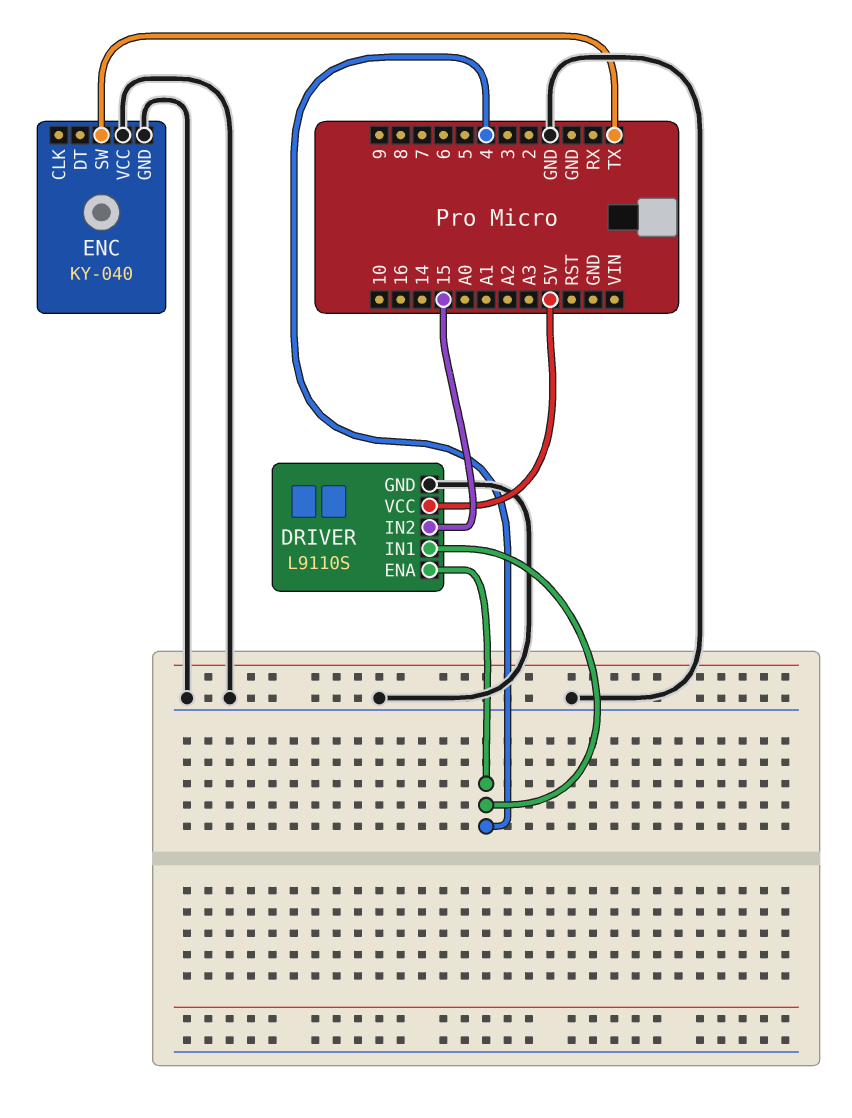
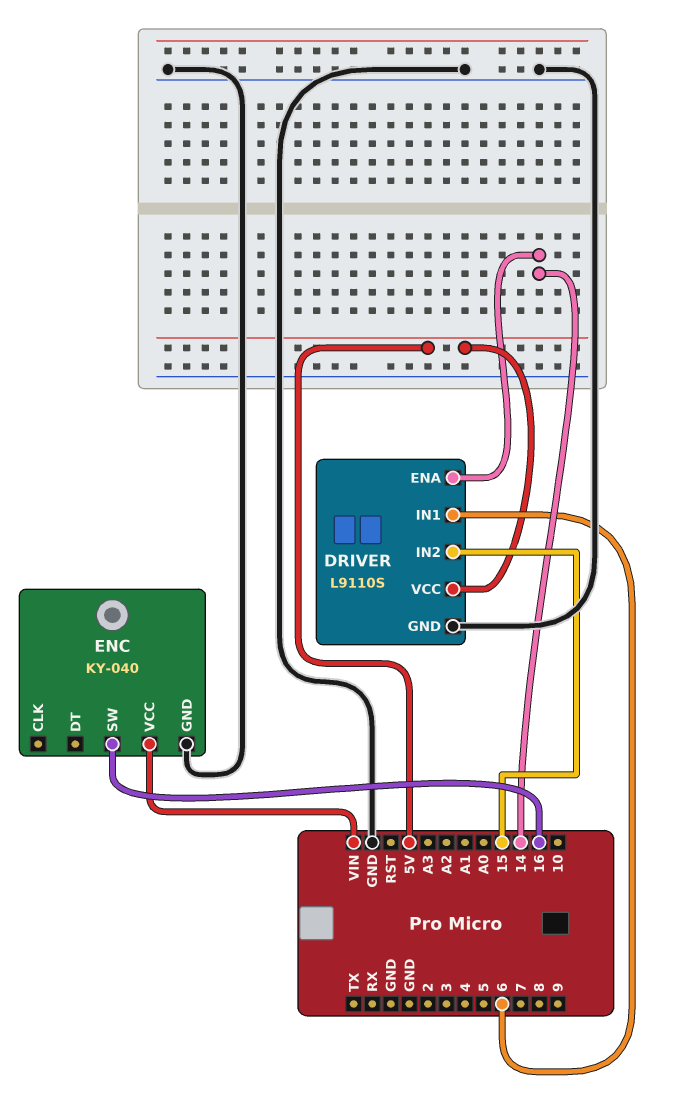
DRIVER pin ENA: 4 -> 14
DRIVER pin IN1: 4 -> 6
ENC pin SW: TX -> 16
ENC pin VCC: GND -> VIN

